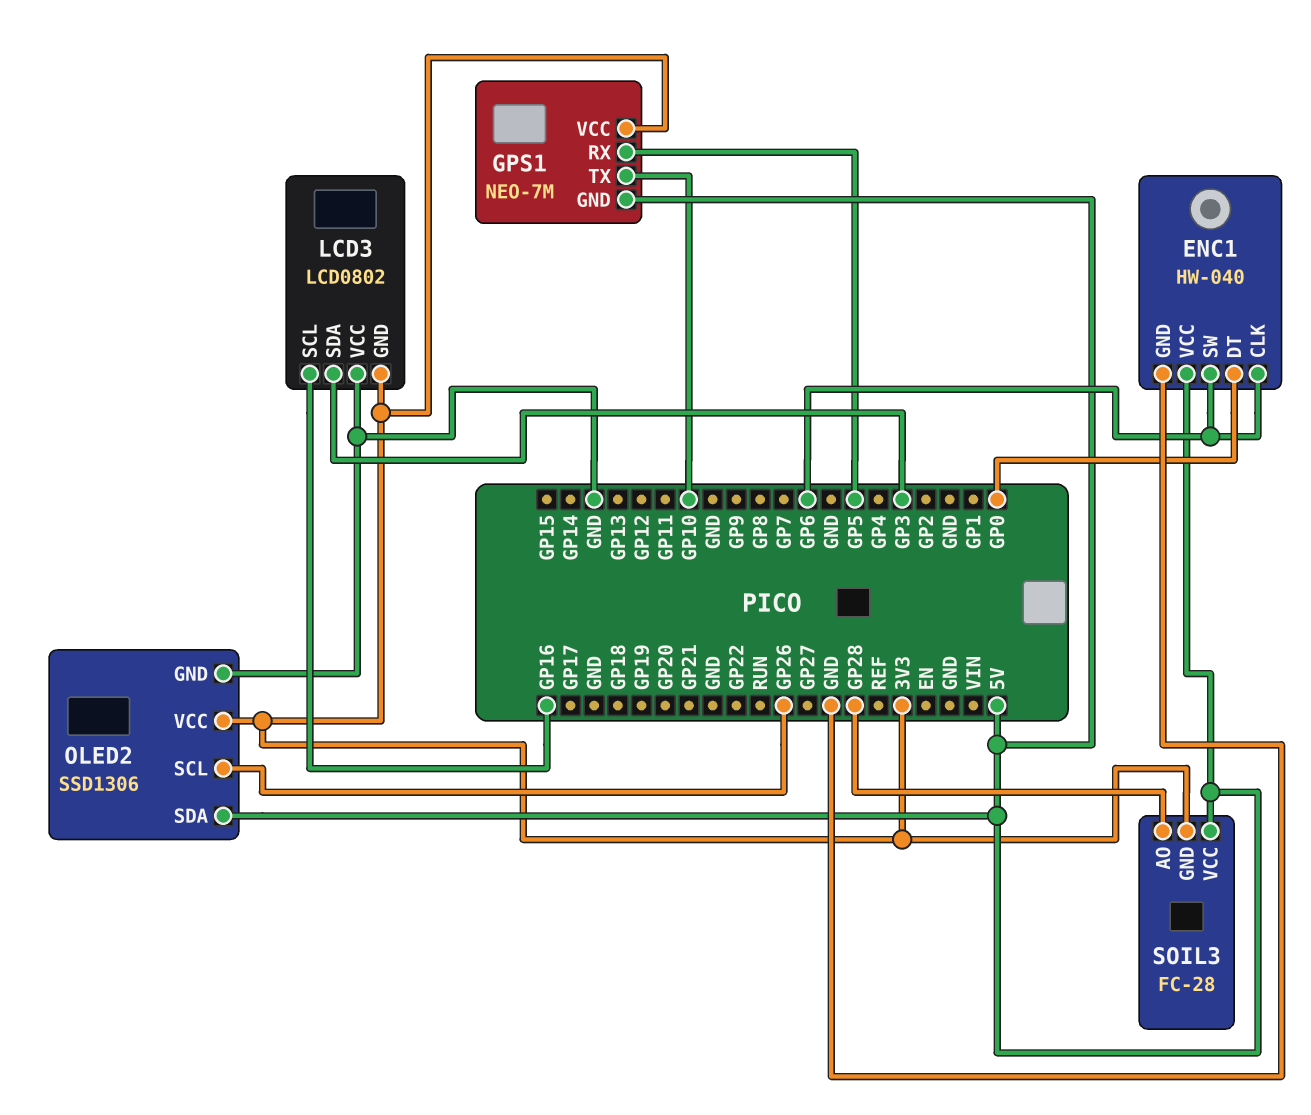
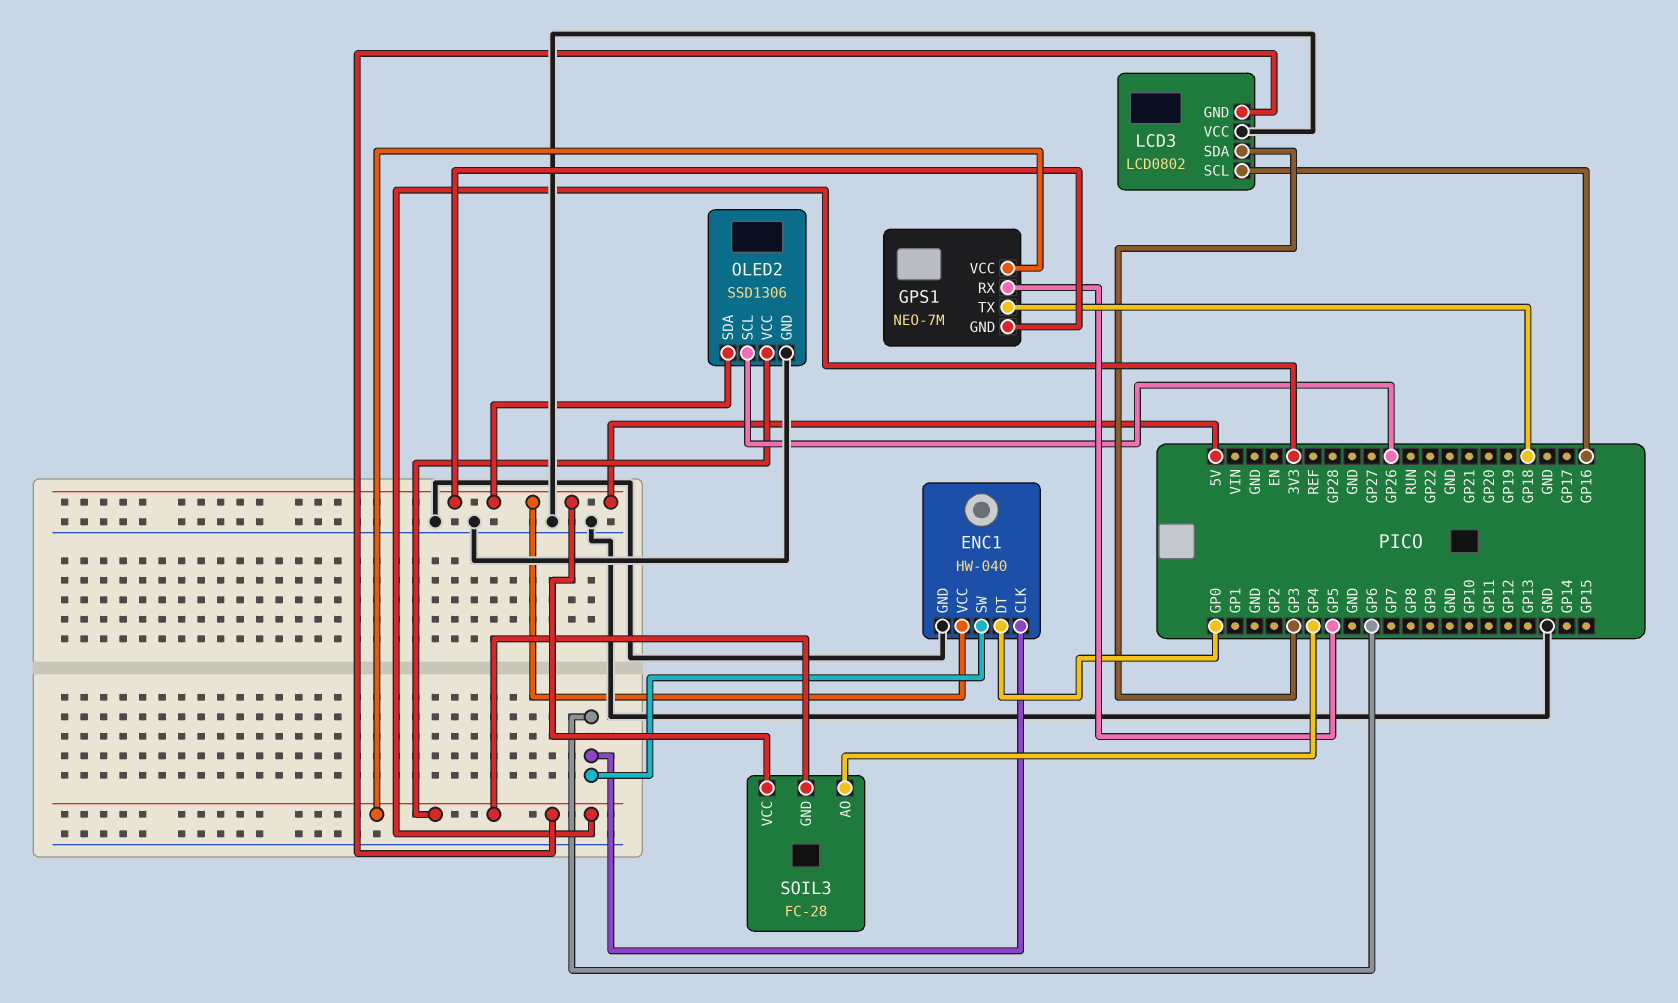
GPS1 pin TX: GP10 -> GP18
SOIL3 pin AO: GP28 -> GP4

